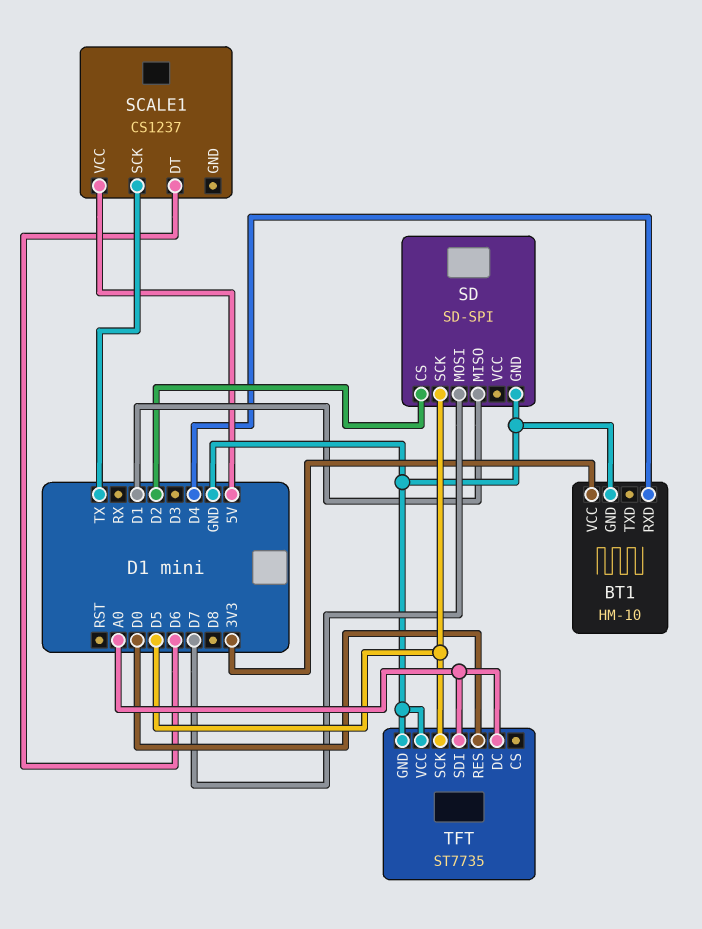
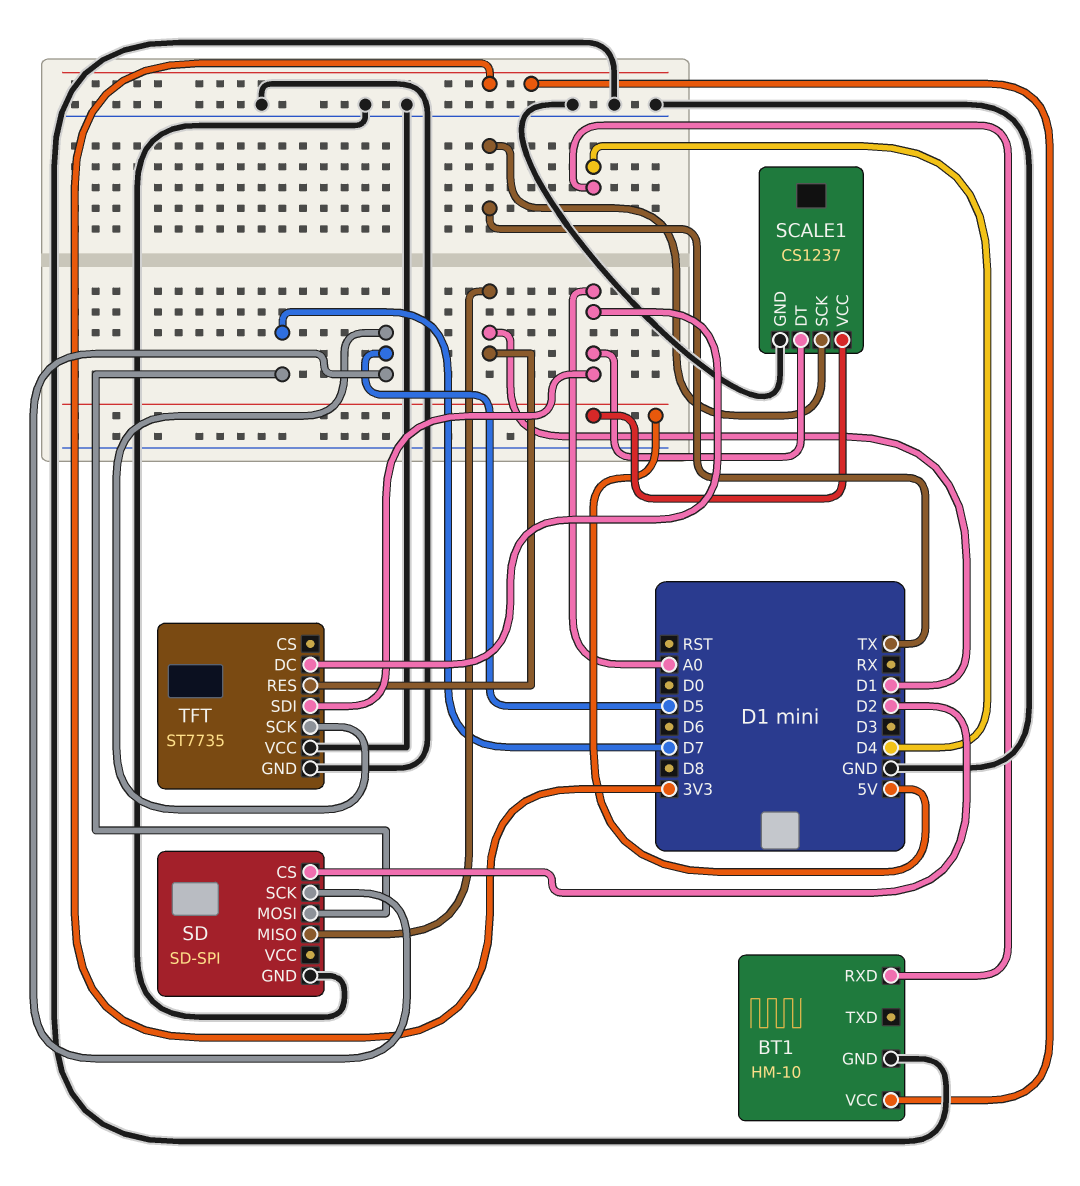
SCALE1 pin DT: D6 -> A0
SCALE1 pin GND: none -> GND
TFT pin RES: D0 -> D1

